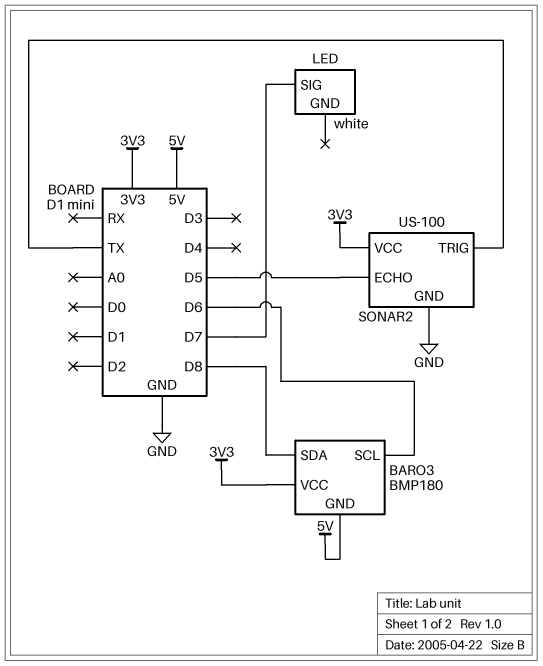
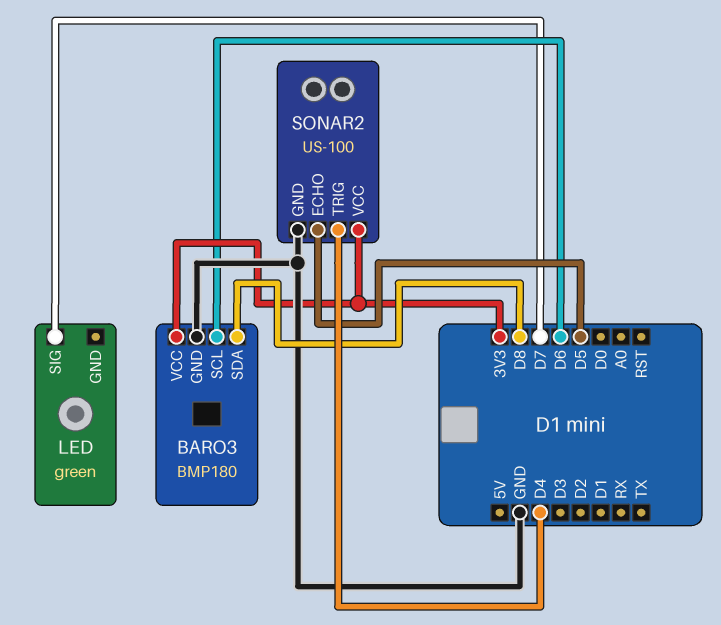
BARO3 pin GND: 5V -> GND
LED: white -> green
SONAR2 pin TRIG: TX -> D4

